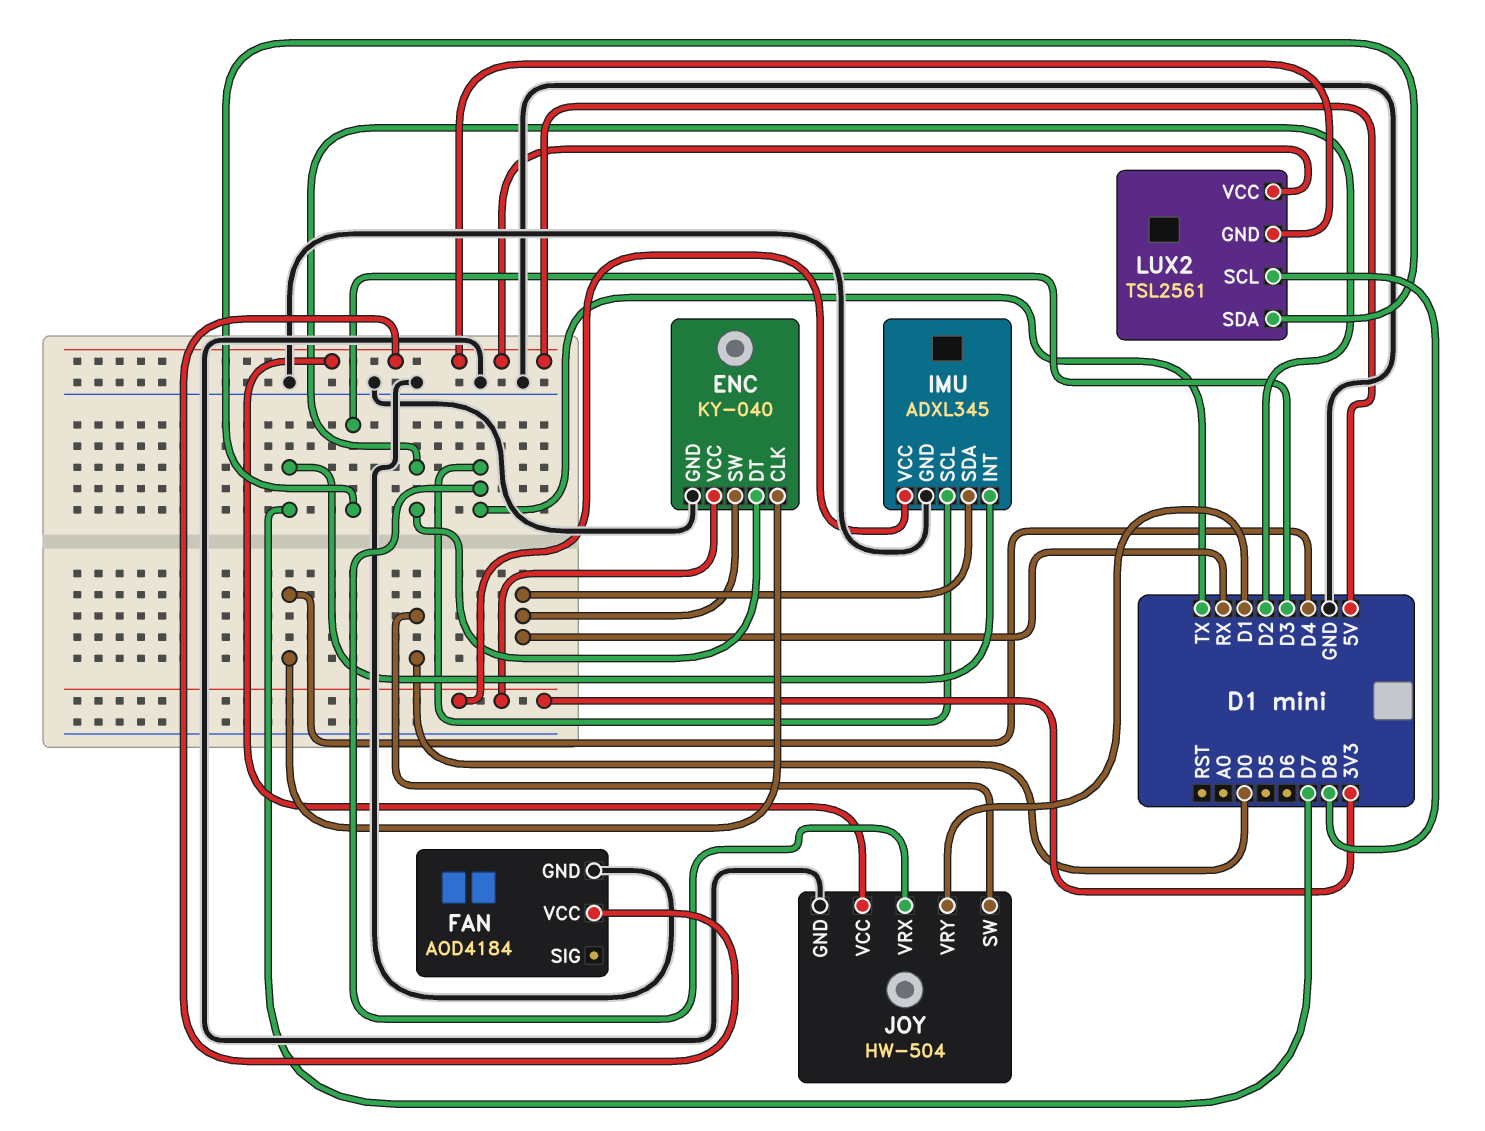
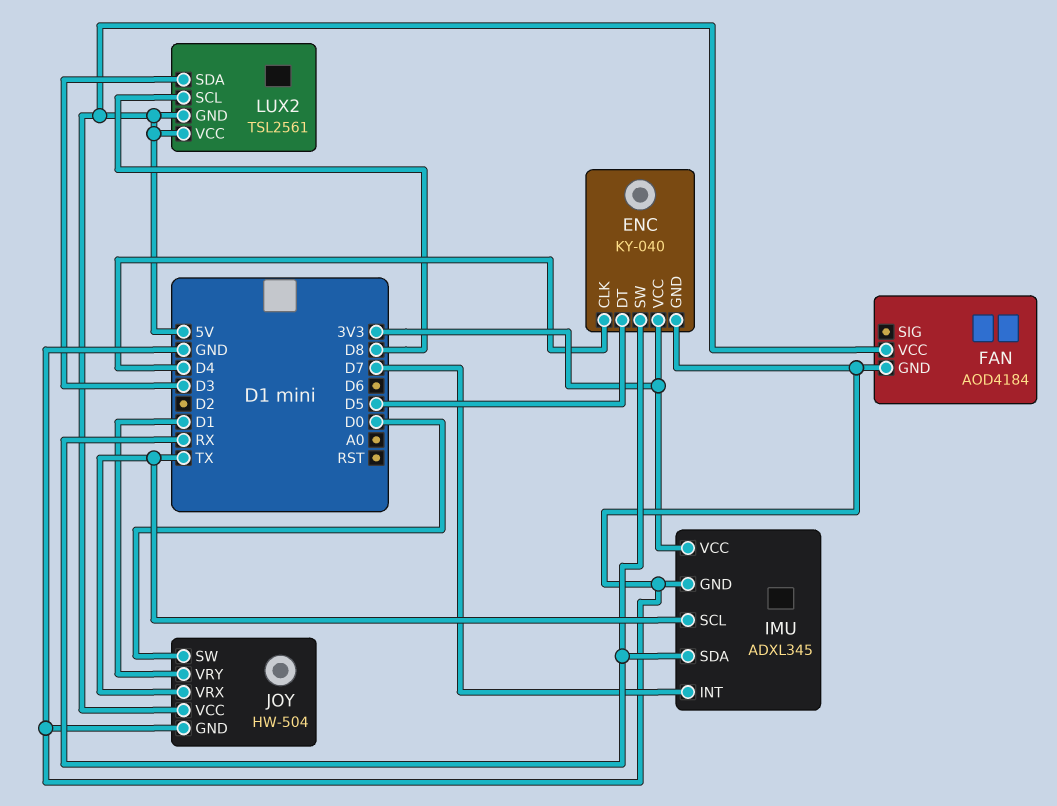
ENC pin DT: D2 -> D5

